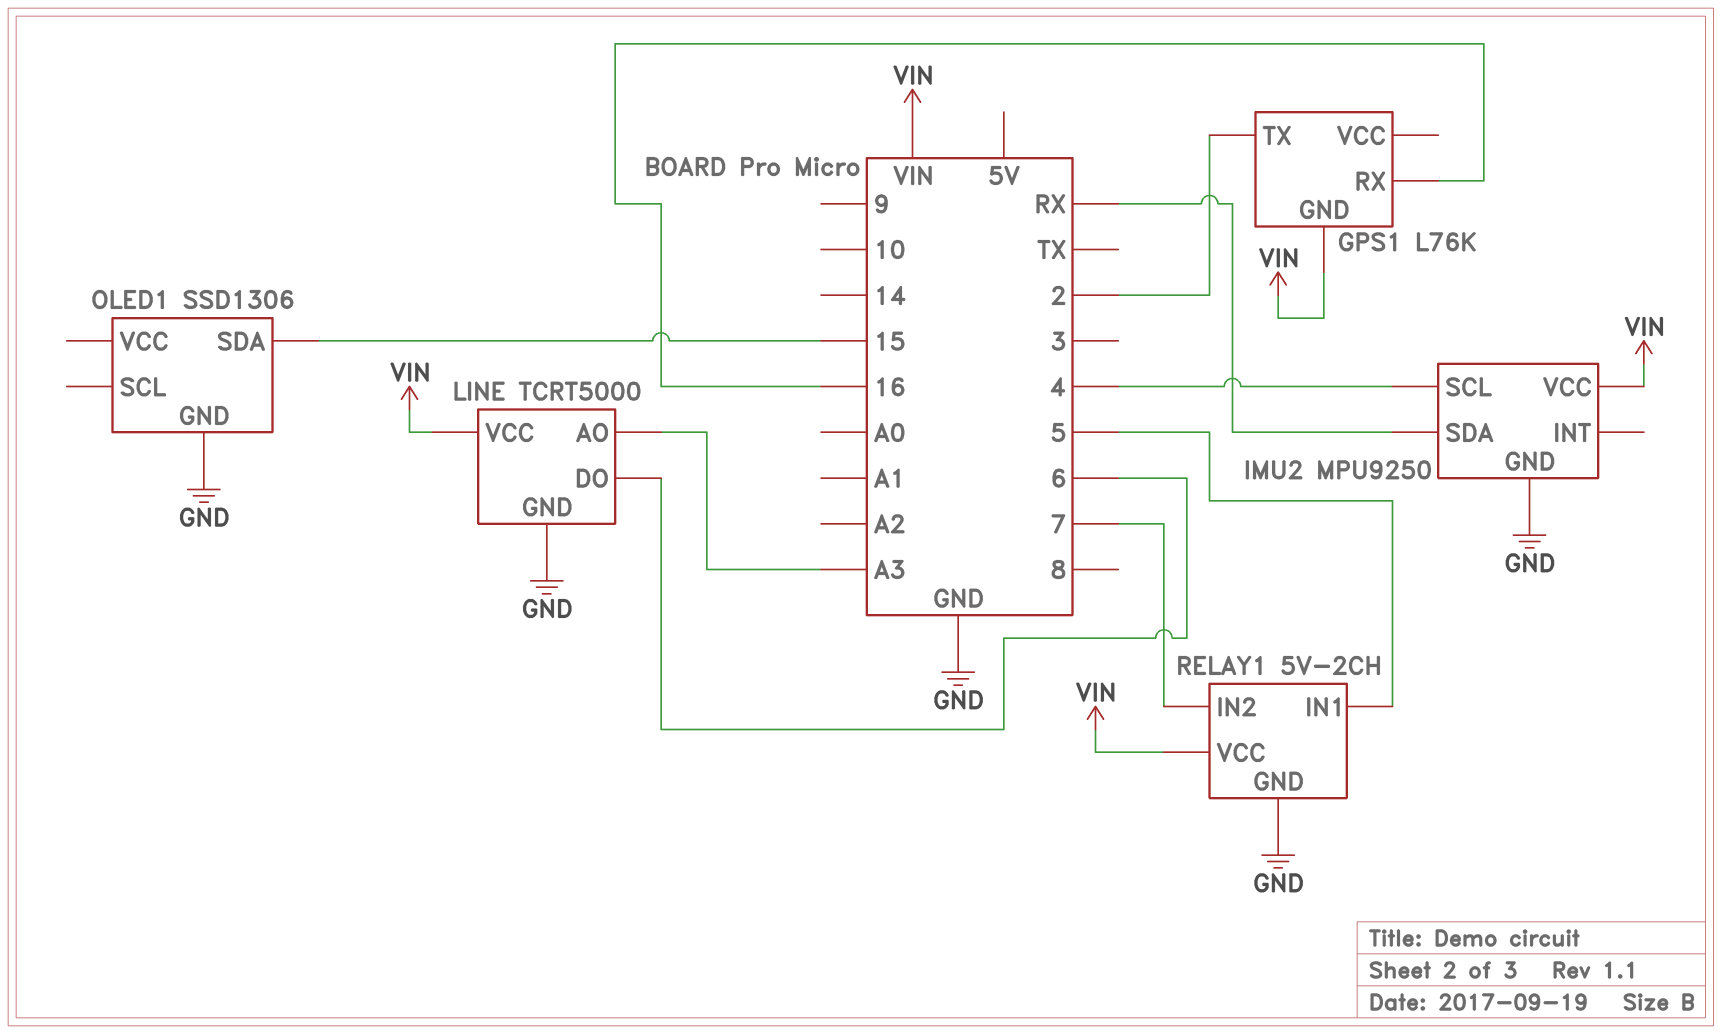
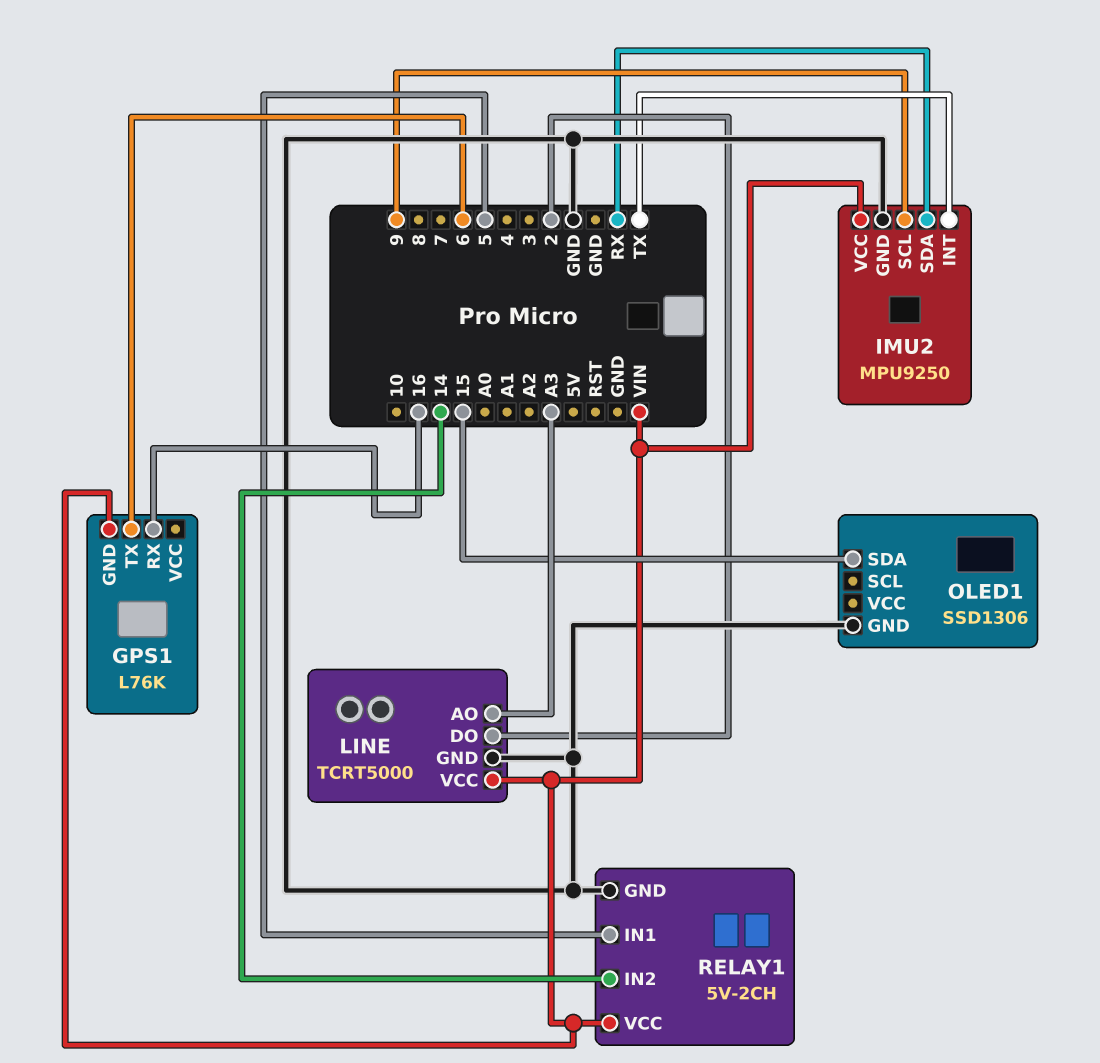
GPS1 pin TX: 2 -> 6
IMU2 pin INT: none -> TX
IMU2 pin SCL: 4 -> 9
LINE pin DO: 6 -> 2
RELAY1 pin IN2: 7 -> 14

